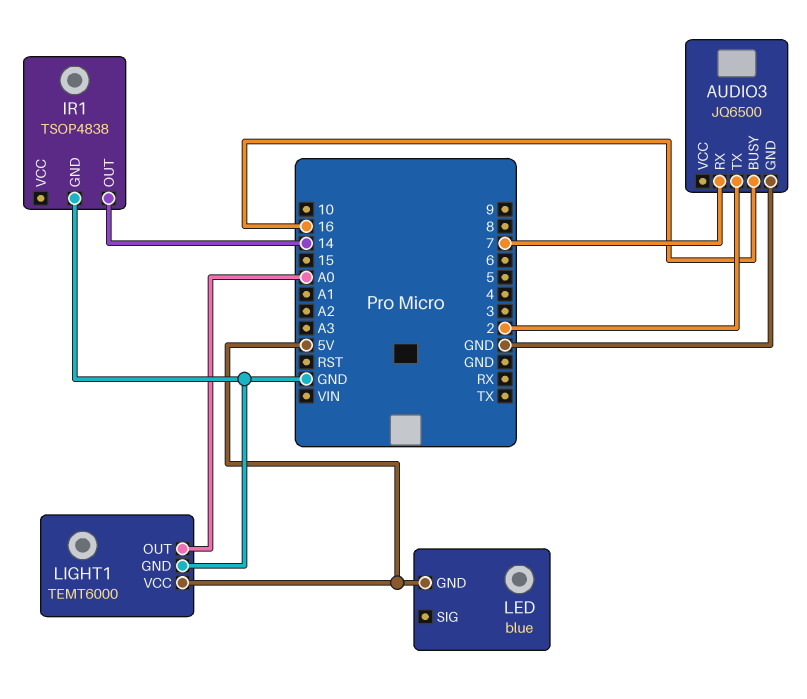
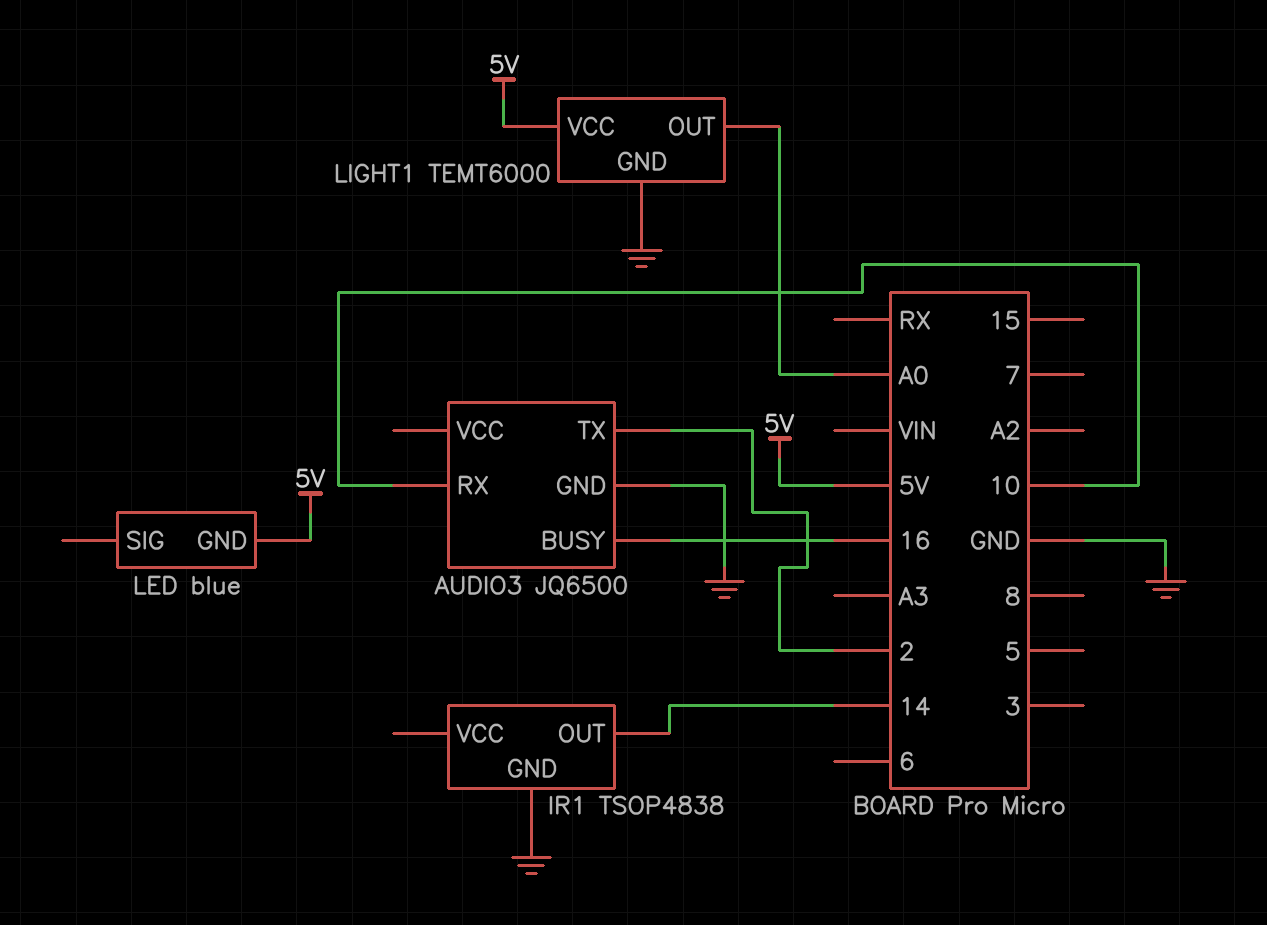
AUDIO3 pin RX: 7 -> 10

